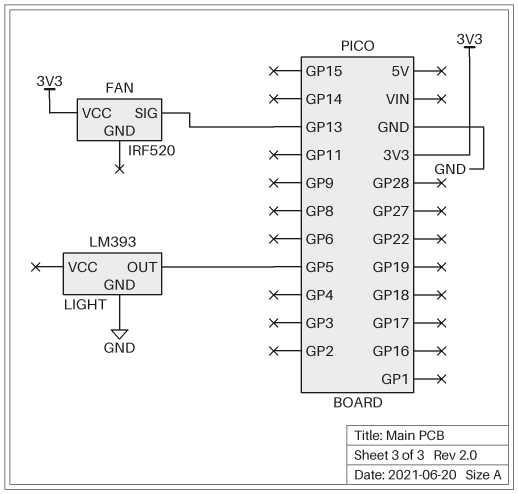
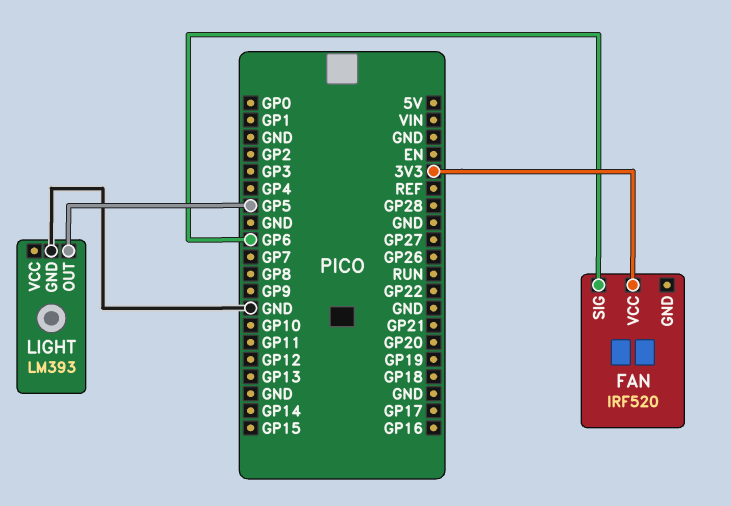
FAN pin SIG: GP13 -> GP6

